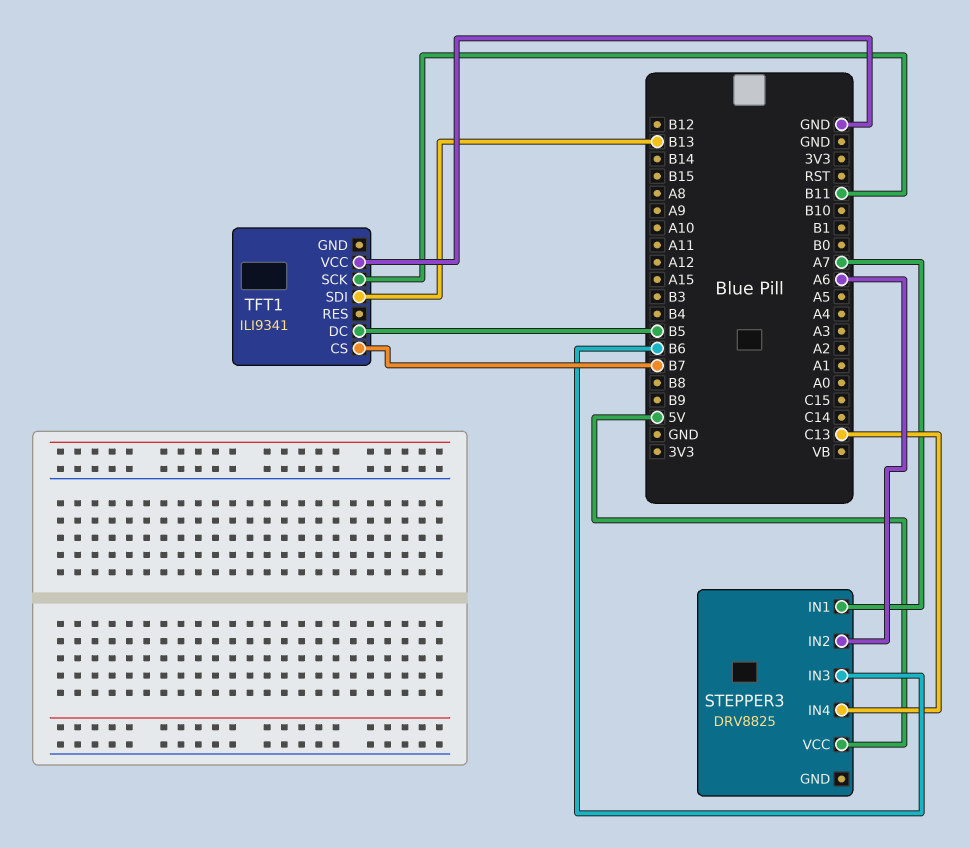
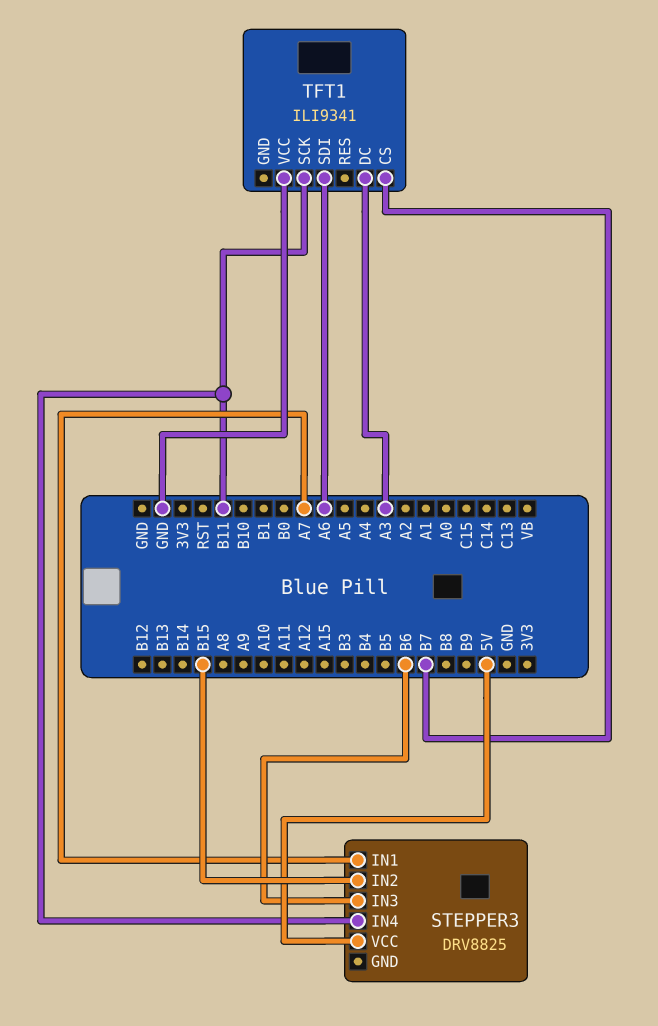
STEPPER3 pin IN2: A6 -> B15
STEPPER3 pin IN4: C13 -> B11
TFT1 pin DC: B5 -> A3
TFT1 pin SDI: B13 -> A6

